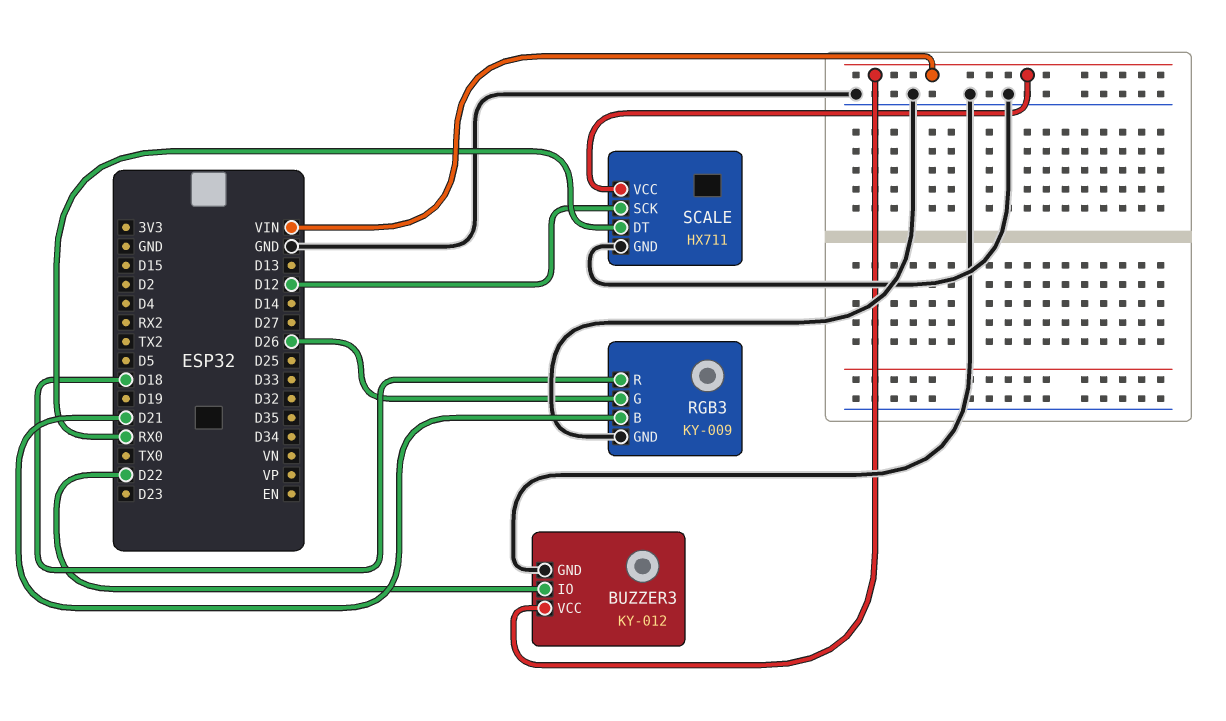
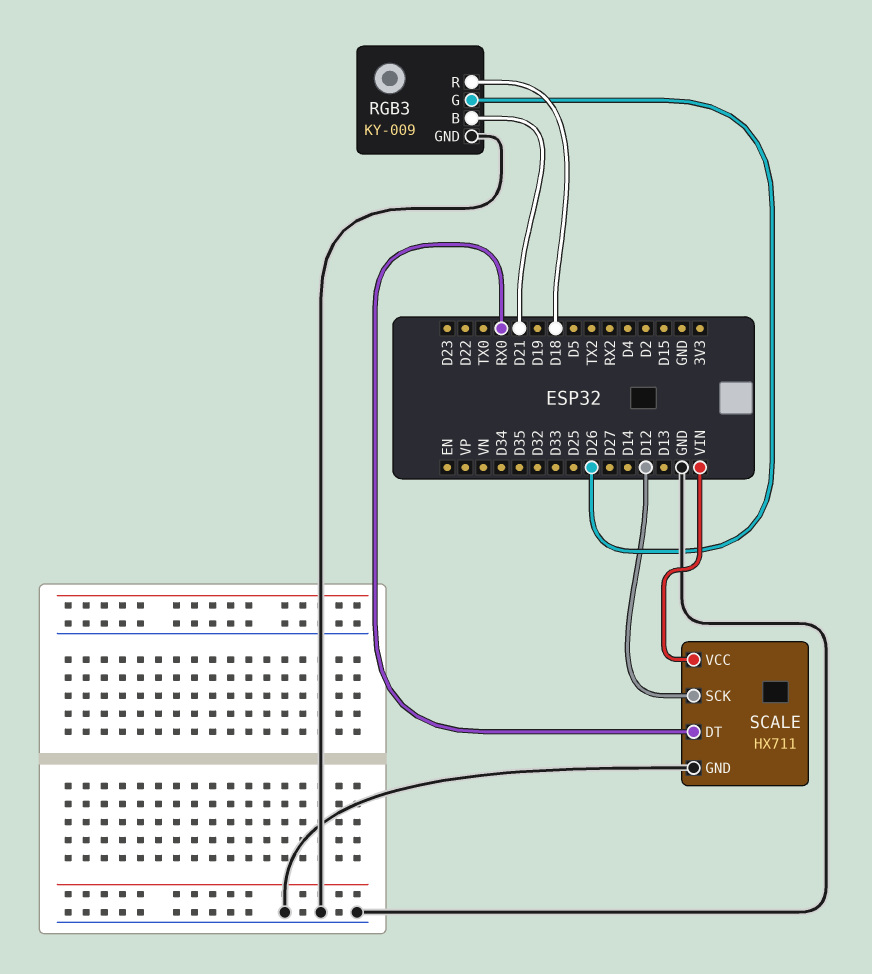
BUZZER3: KY-012 -> none
BUZZER3 pin GND: GND -> none
BUZZER3 pin IO: D22 -> none
BUZZER3 pin VCC: VIN -> none

